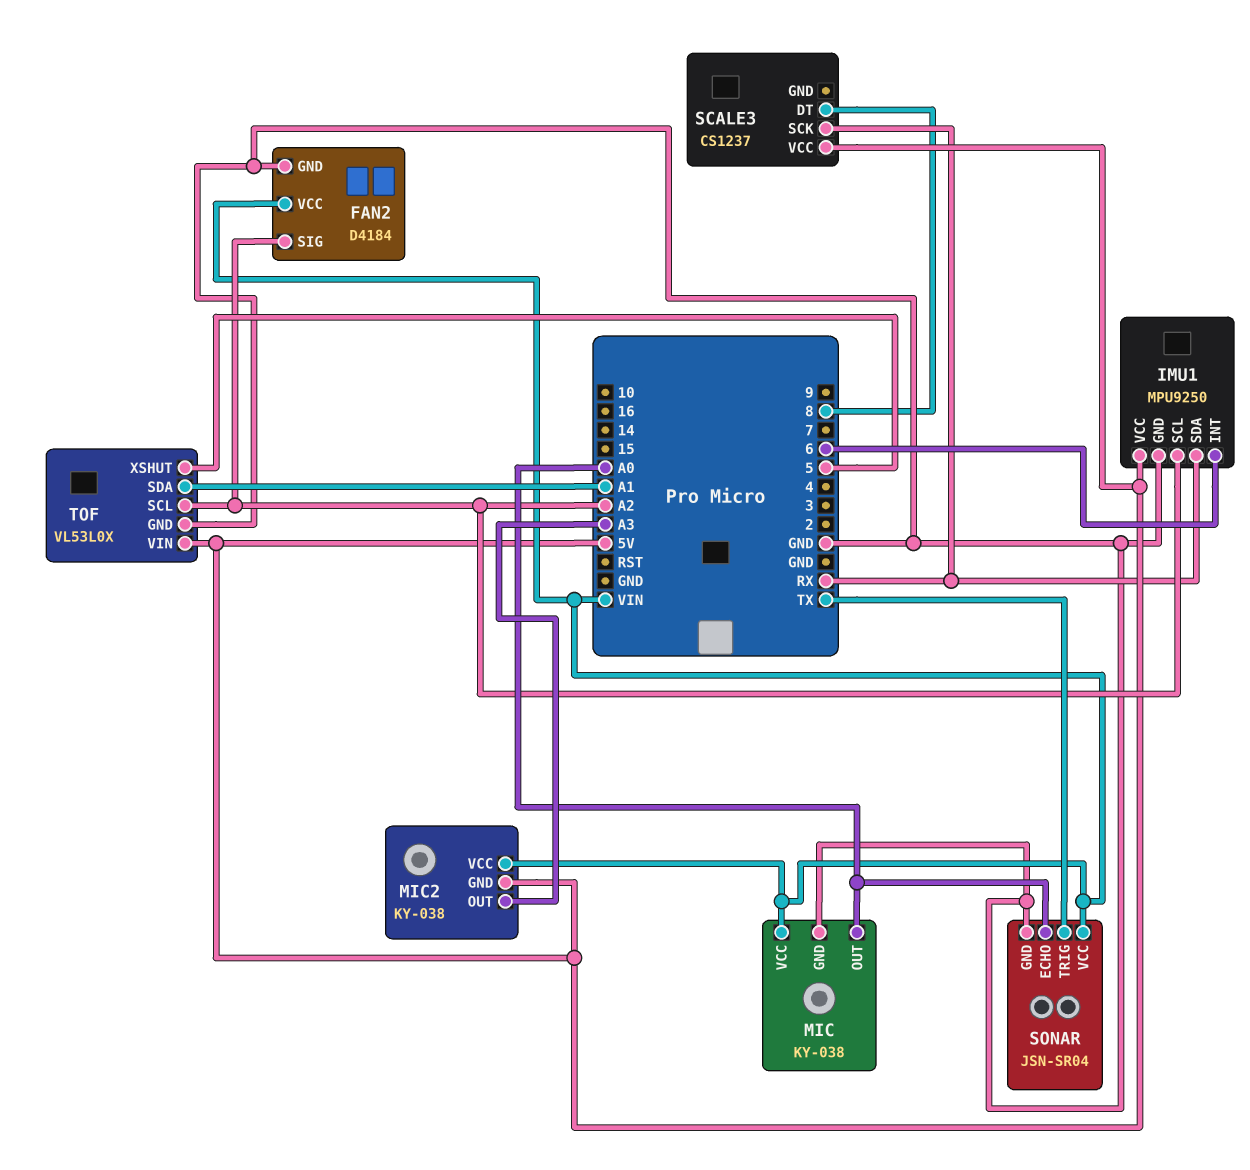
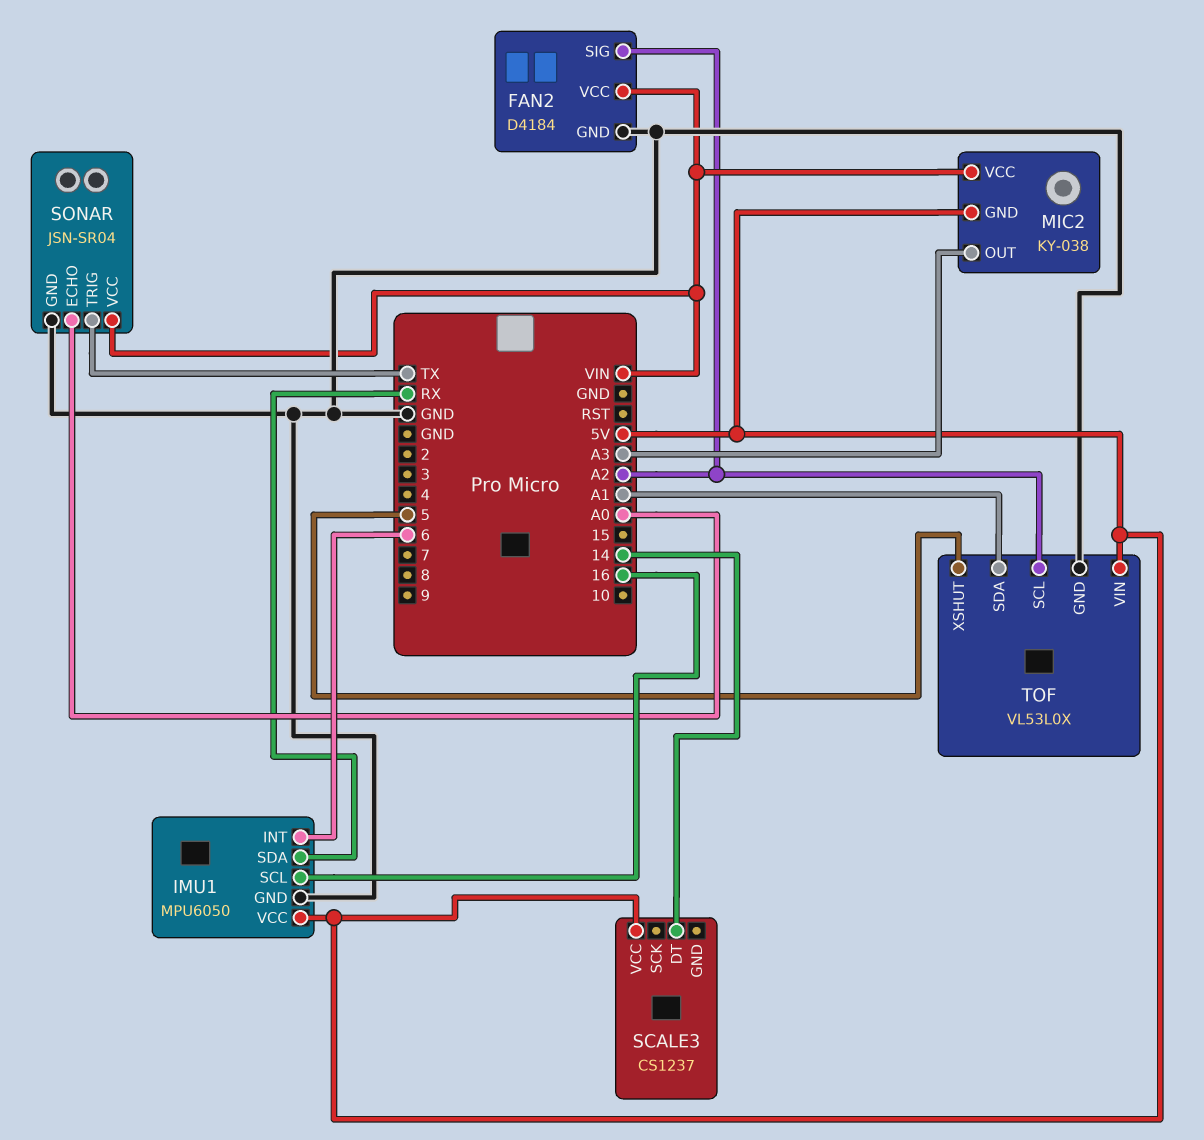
IMU1: MPU9250 -> MPU6050
IMU1 pin SCL: A2 -> 16
MIC: KY-038 -> none
MIC pin GND: GND -> none
MIC pin OUT: A0 -> none
MIC pin VCC: VIN -> none
SCALE3 pin DT: 8 -> 14
SCALE3 pin SCK: RX -> none

